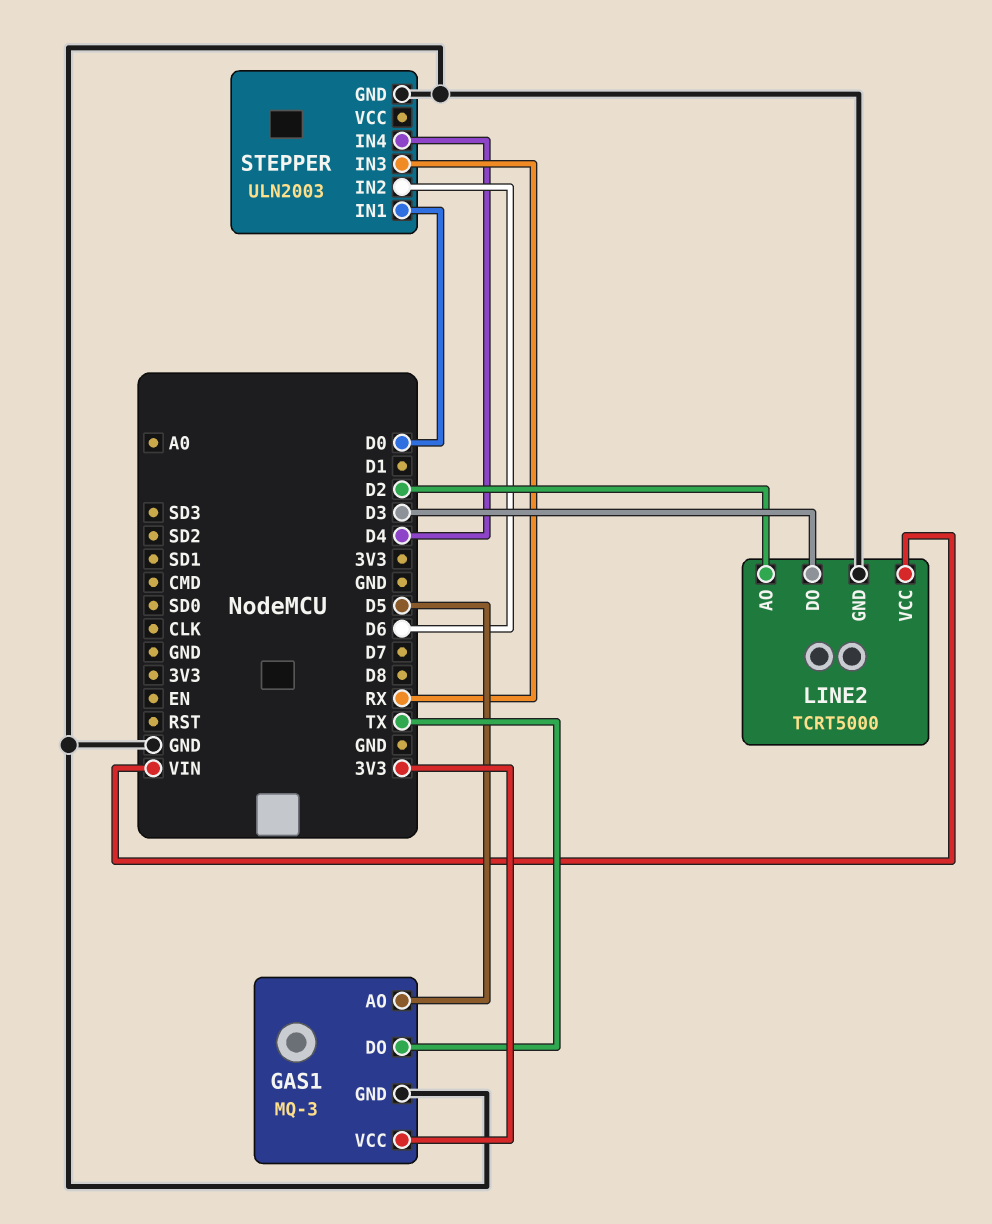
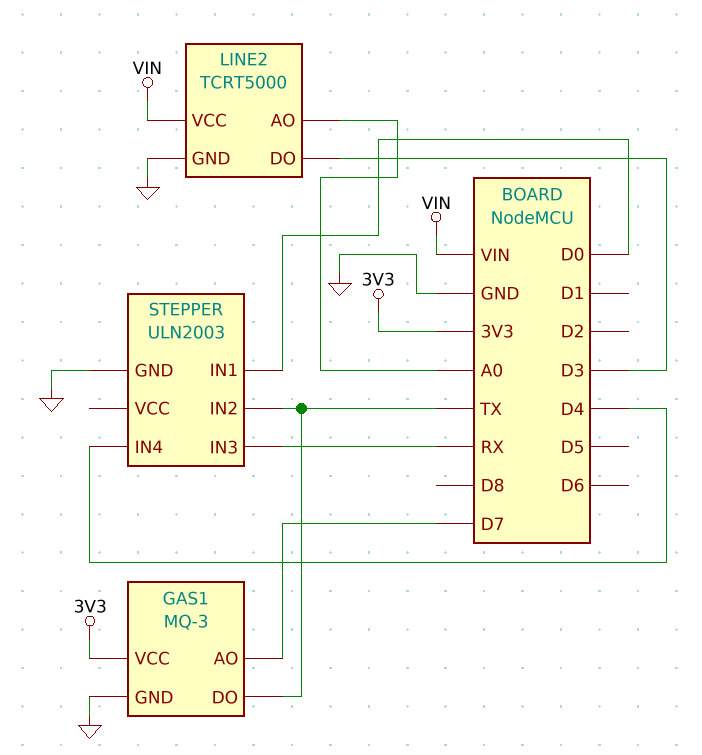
GAS1 pin AO: D5 -> D7
LINE2 pin AO: D2 -> A0
STEPPER pin IN2: D6 -> TX

